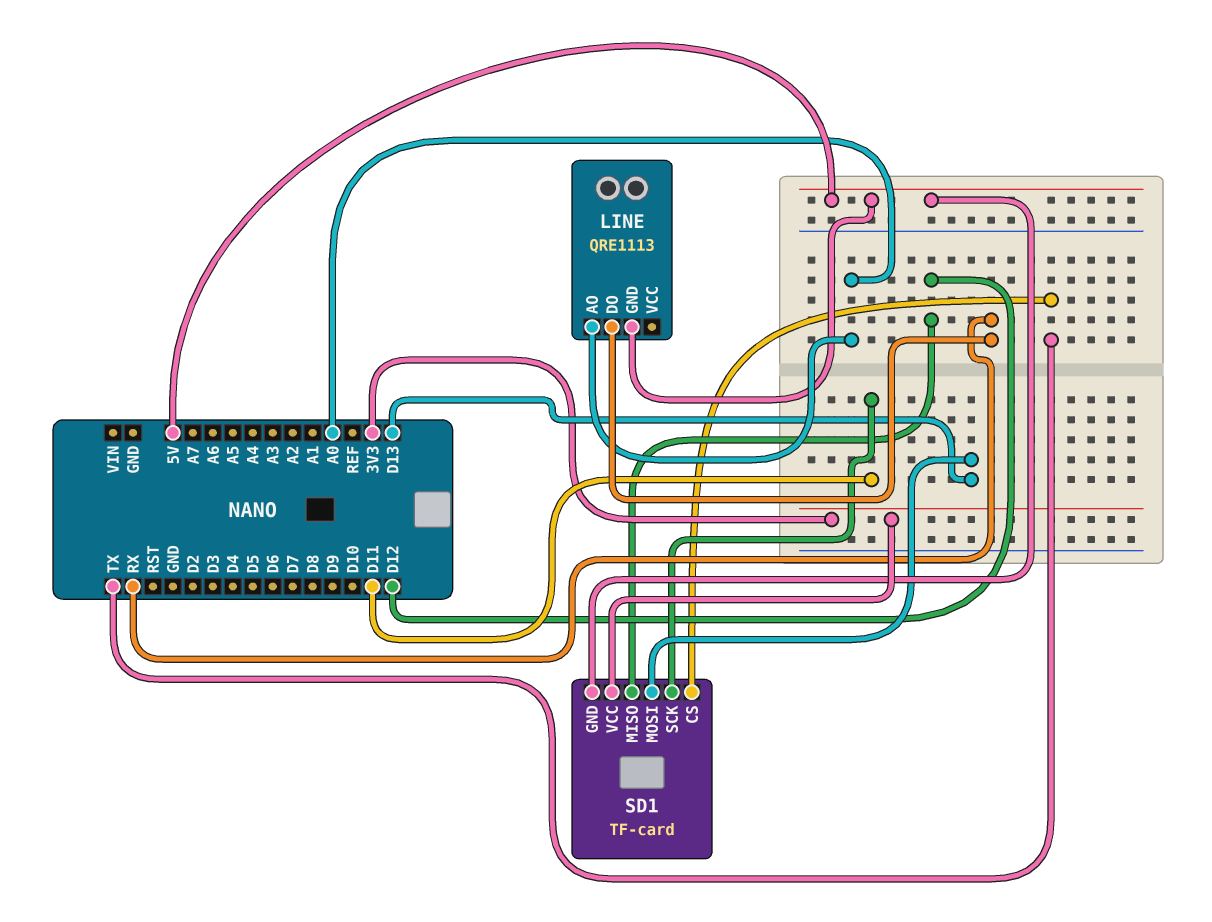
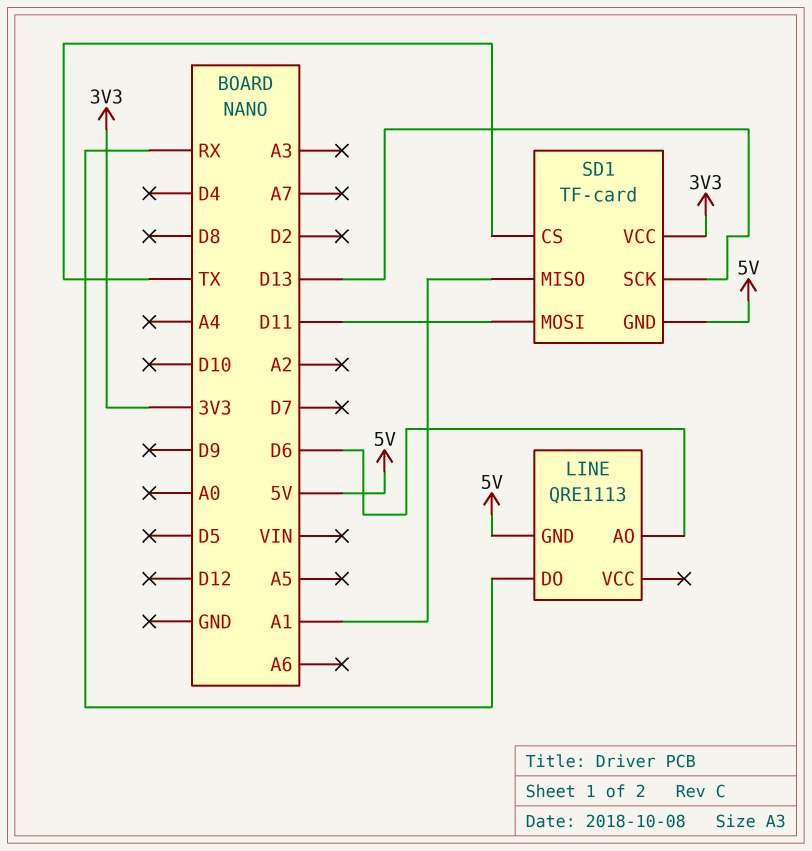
LINE pin AO: A0 -> D6
SD1 pin MISO: D12 -> A1
SD1 pin MOSI: D13 -> D11
SD1 pin SCK: D11 -> D13

